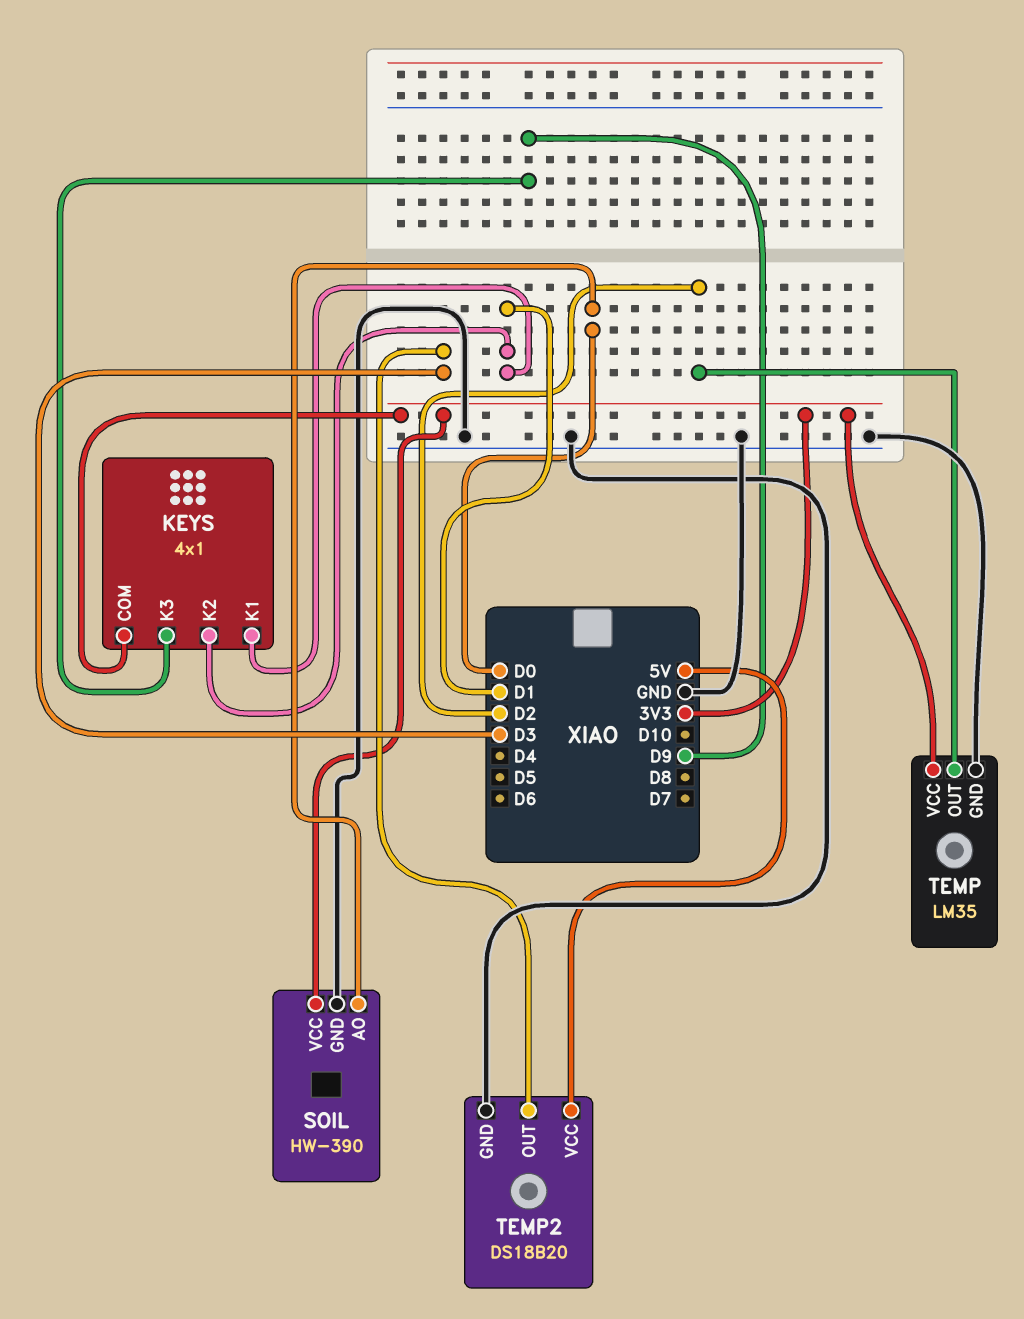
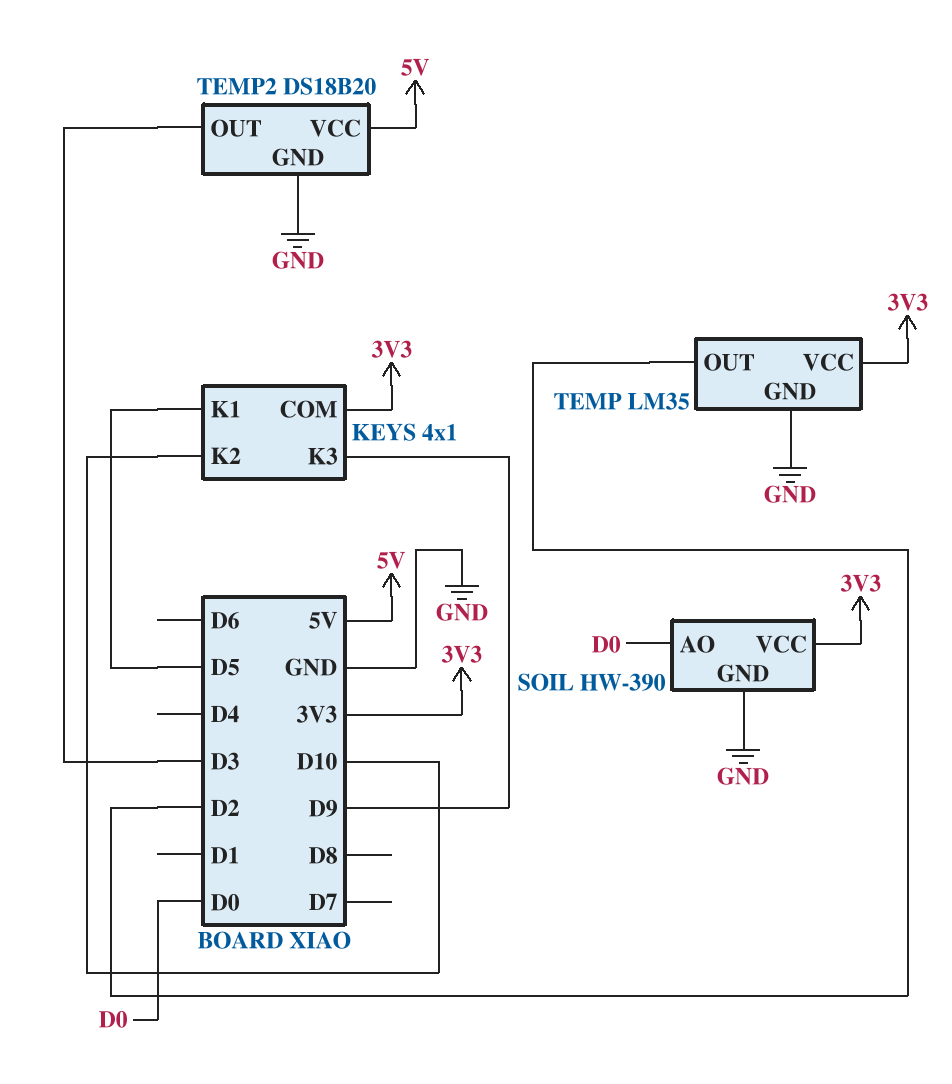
KEYS pin K1: D1 -> D5
KEYS pin K2: D1 -> D10

